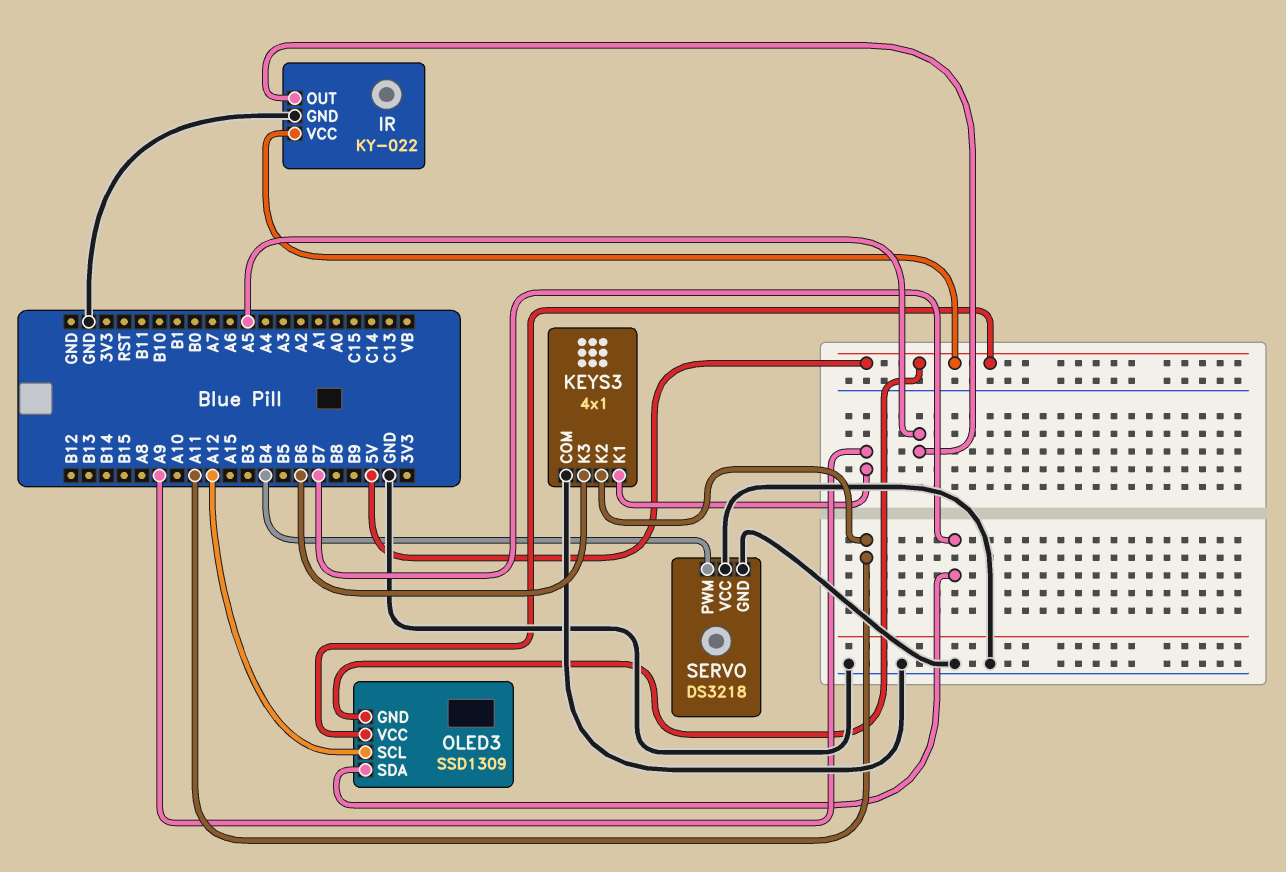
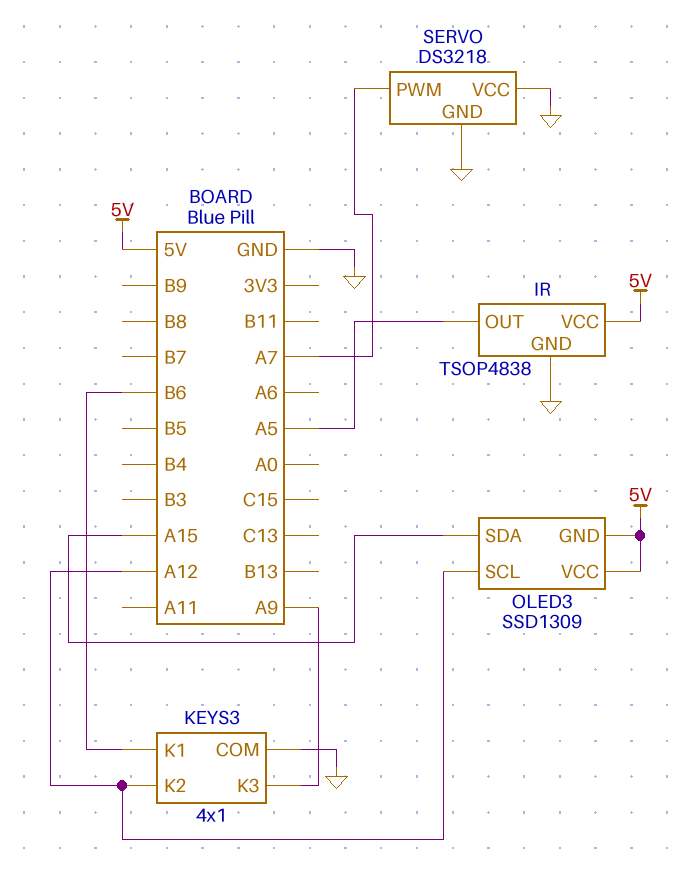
IR: KY-022 -> TSOP4838
KEYS3 pin K1: A9 -> B6
KEYS3 pin K2: A11 -> A12
KEYS3 pin K3: B6 -> A9
OLED3 pin SDA: B7 -> A15
SERVO pin PWM: B4 -> A7

